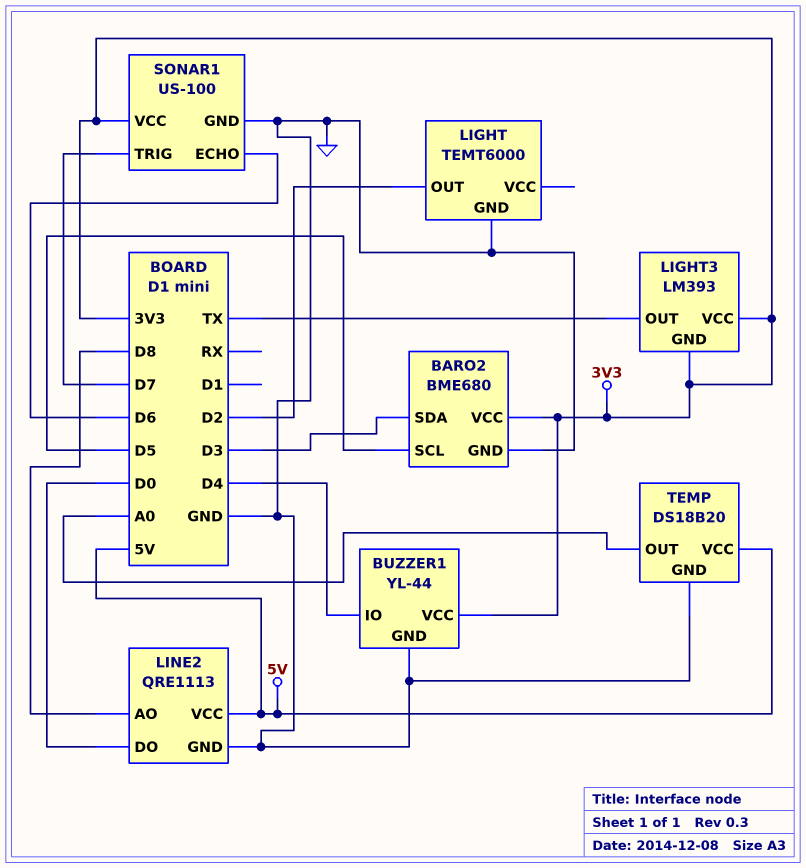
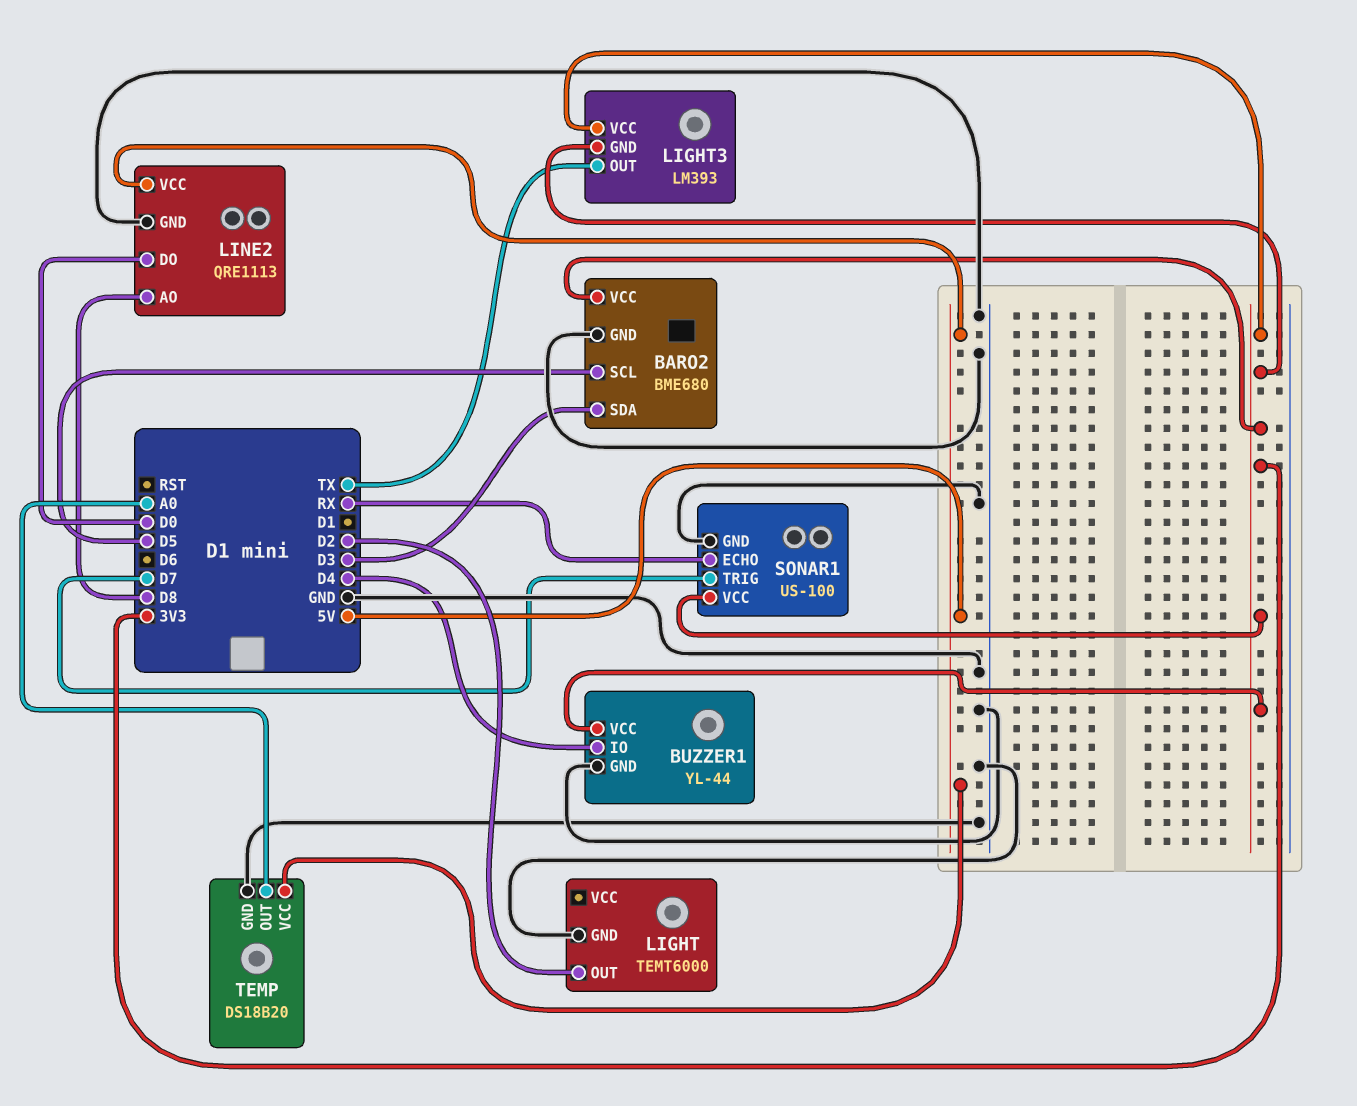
SONAR1 pin ECHO: D6 -> RX

